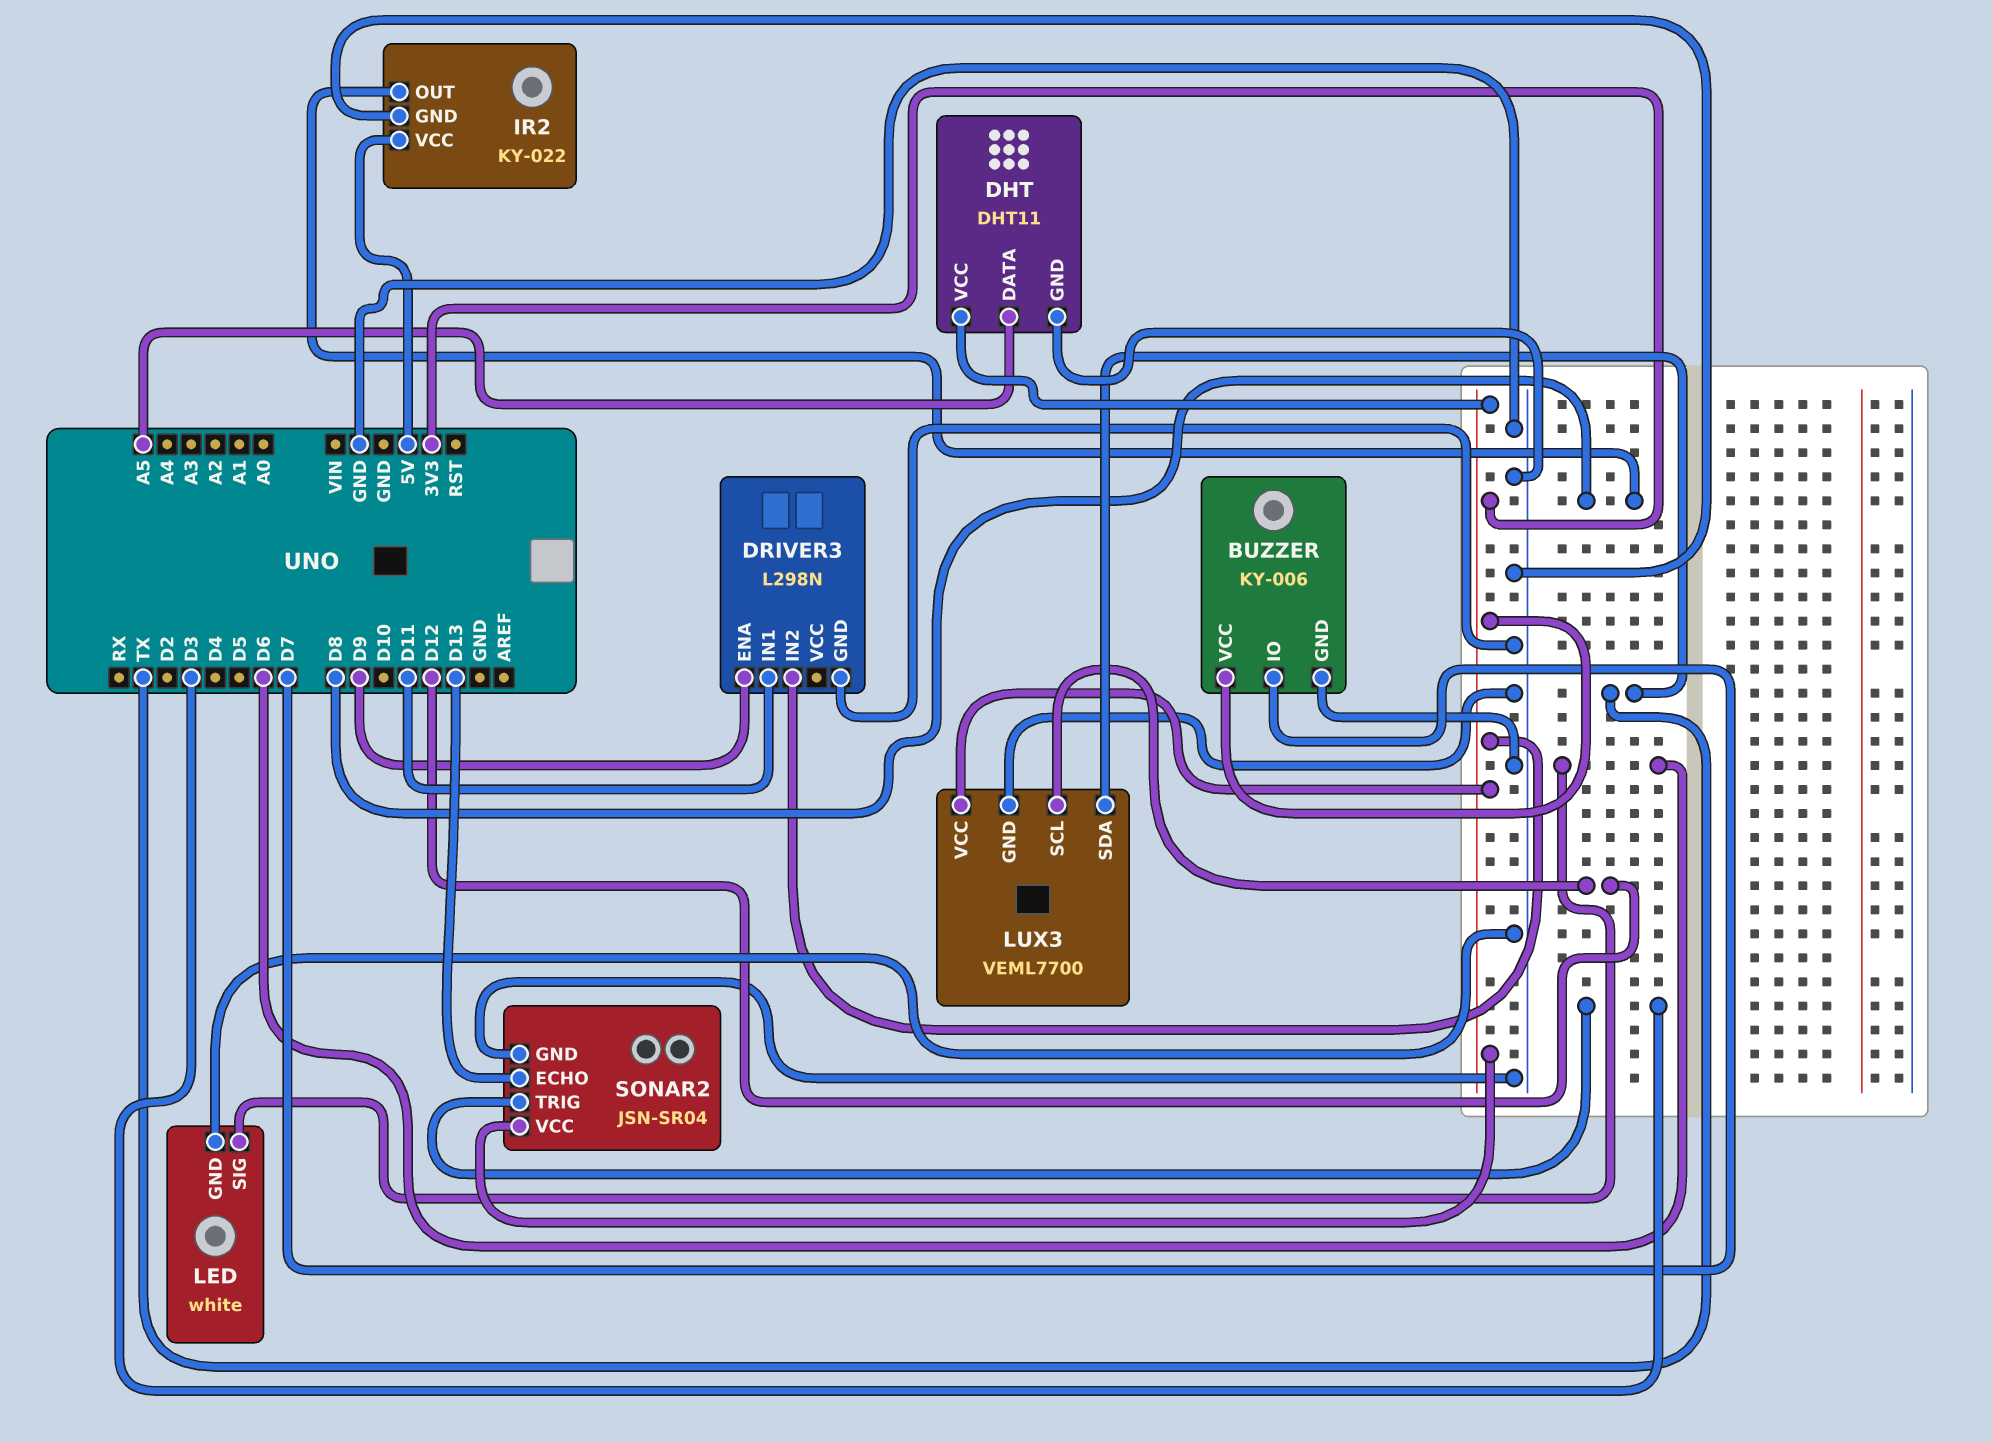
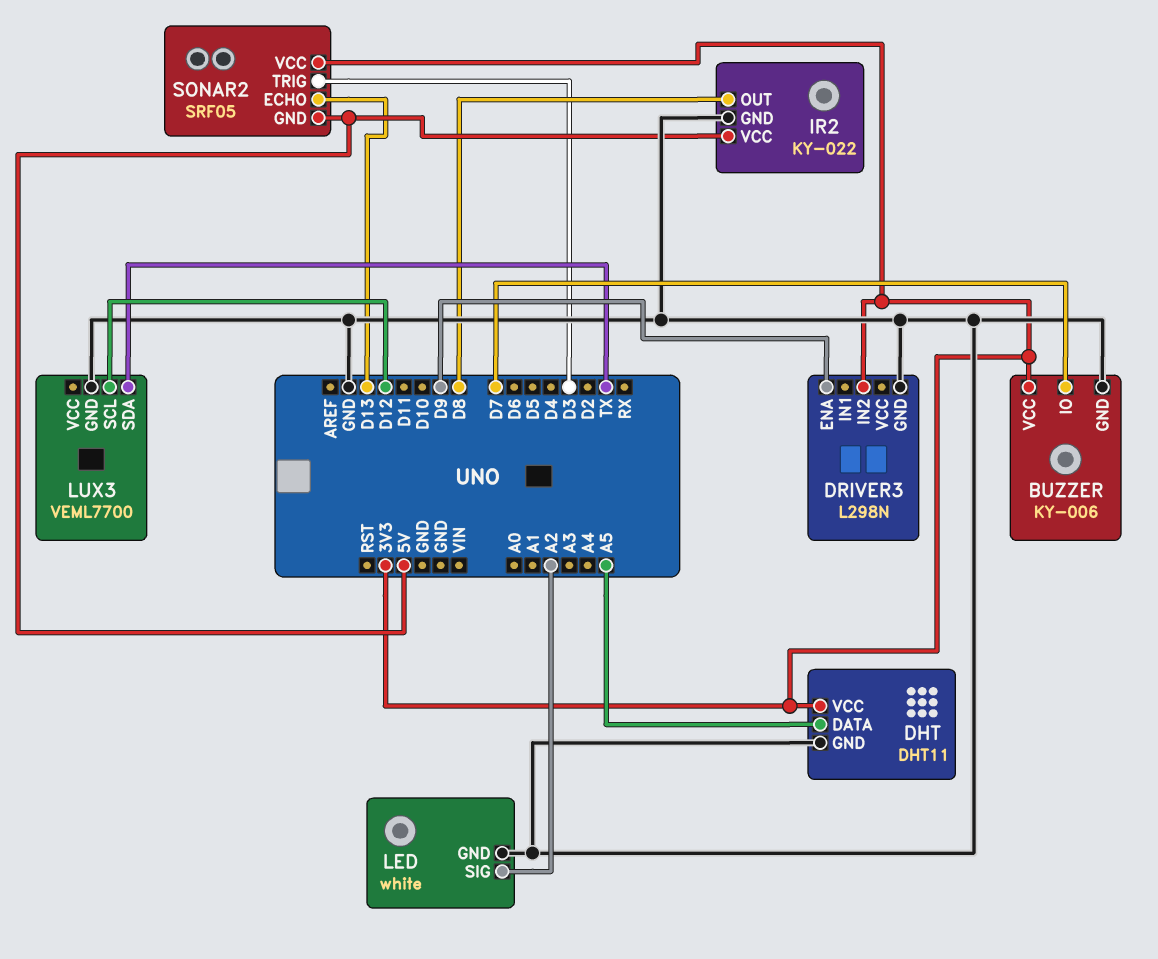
DRIVER3 pin IN1: D11 -> none
LED pin SIG: D6 -> A2
LUX3 pin VCC: 3V3 -> none
SONAR2: JSN-SR04 -> SRF05
SONAR2 pin GND: GND -> 5V

